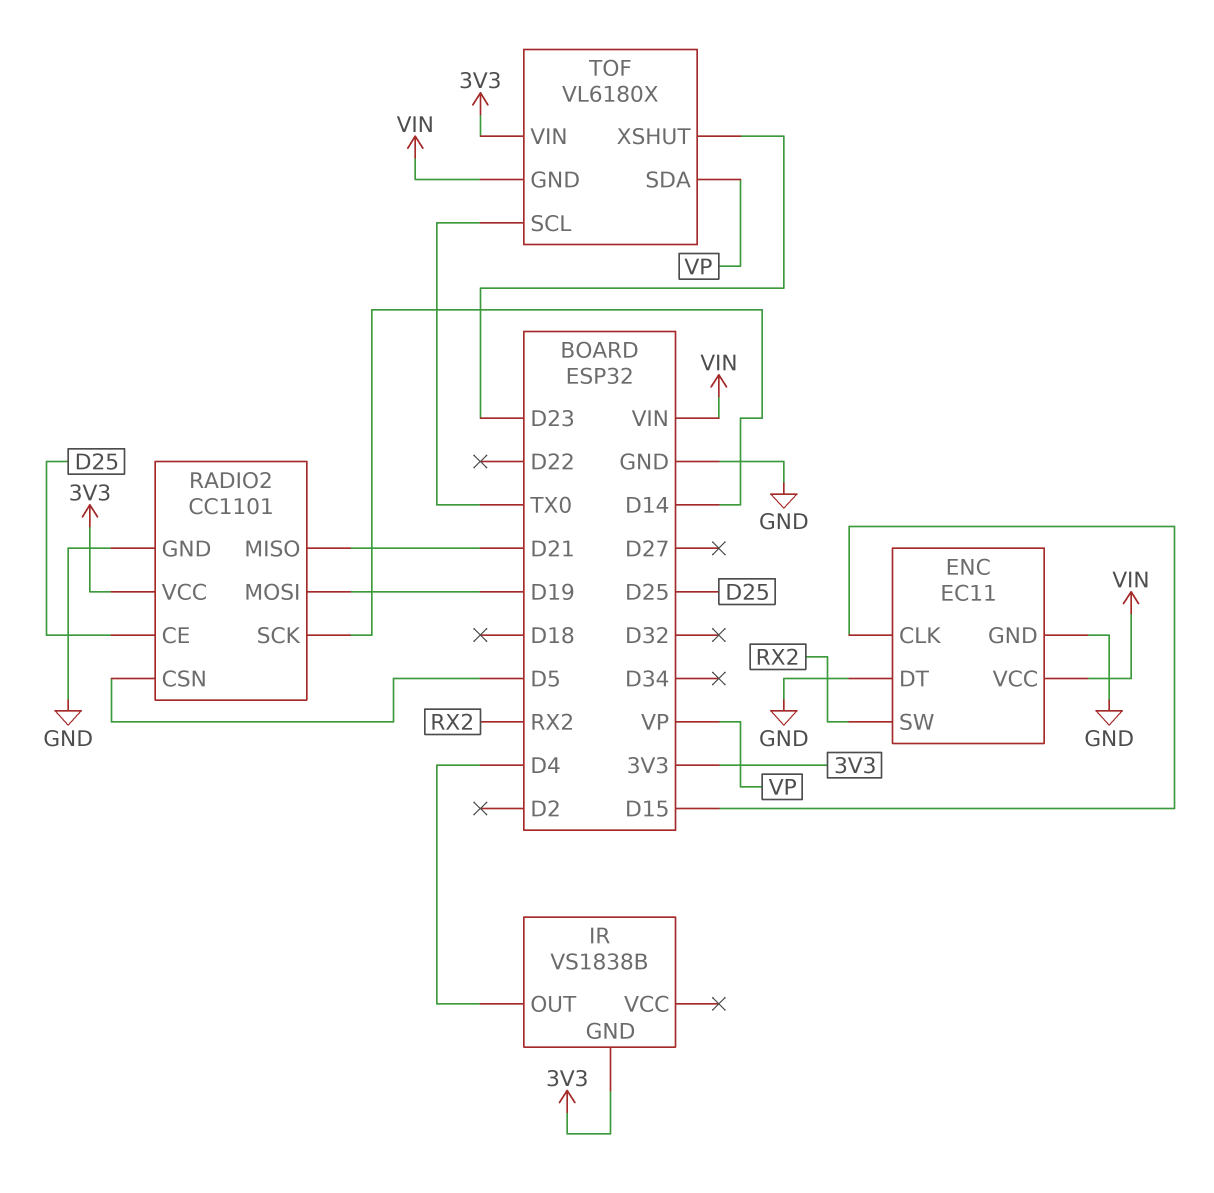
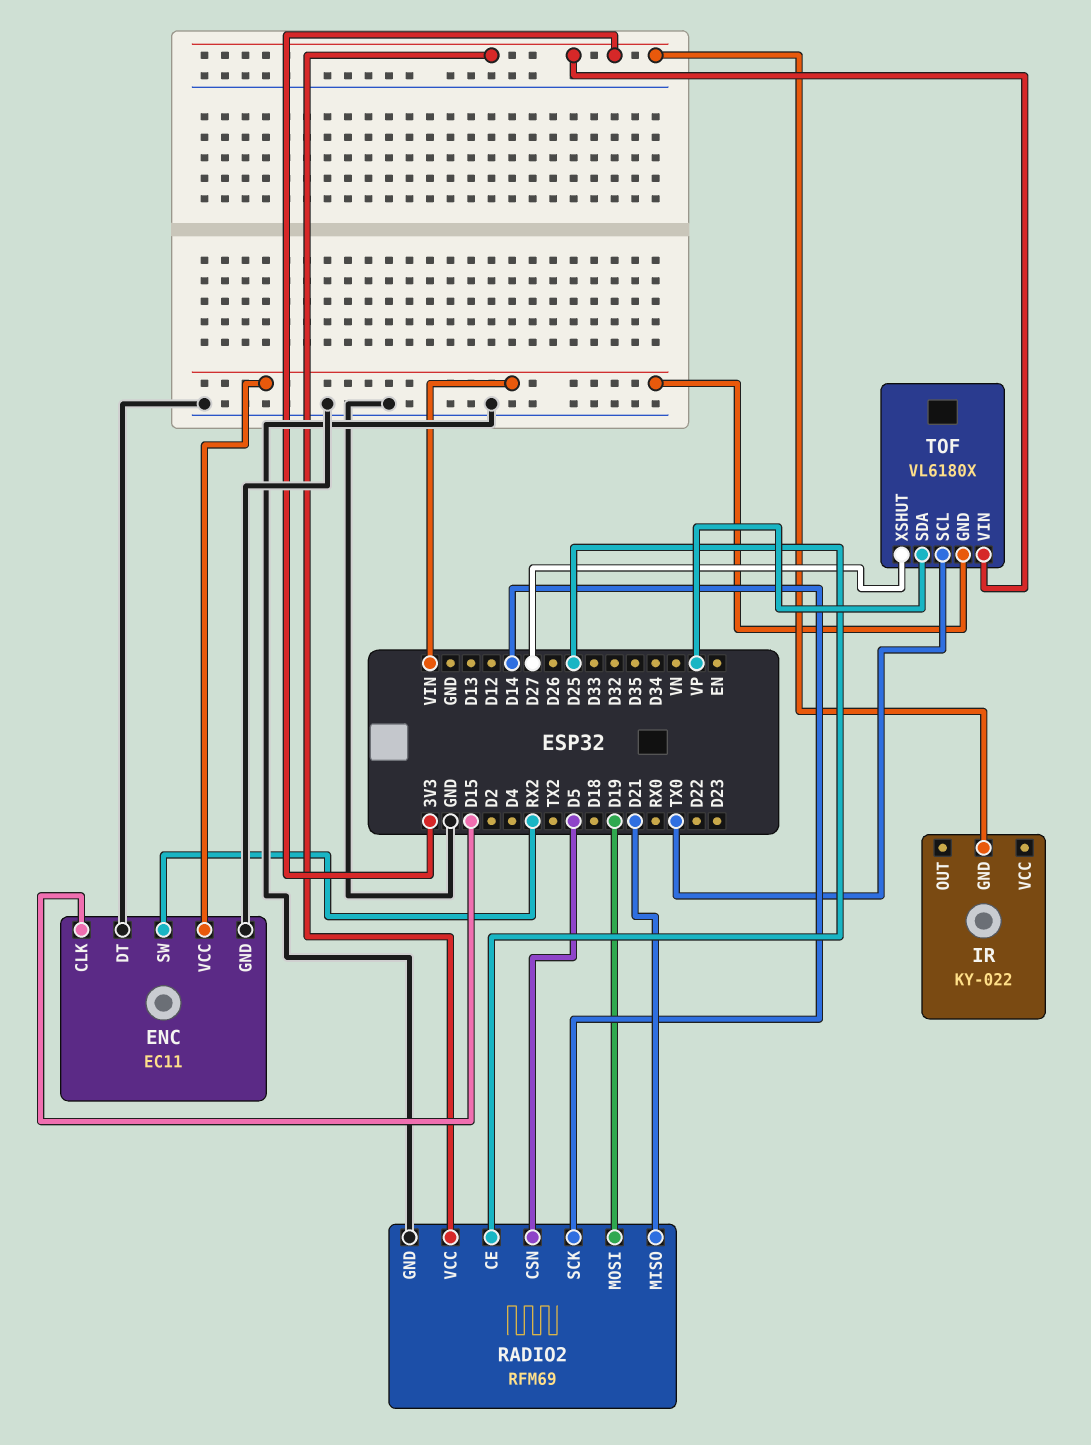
IR: VS1838B -> KY-022
IR pin OUT: D4 -> none
RADIO2: CC1101 -> RFM69
TOF pin XSHUT: D23 -> D27

